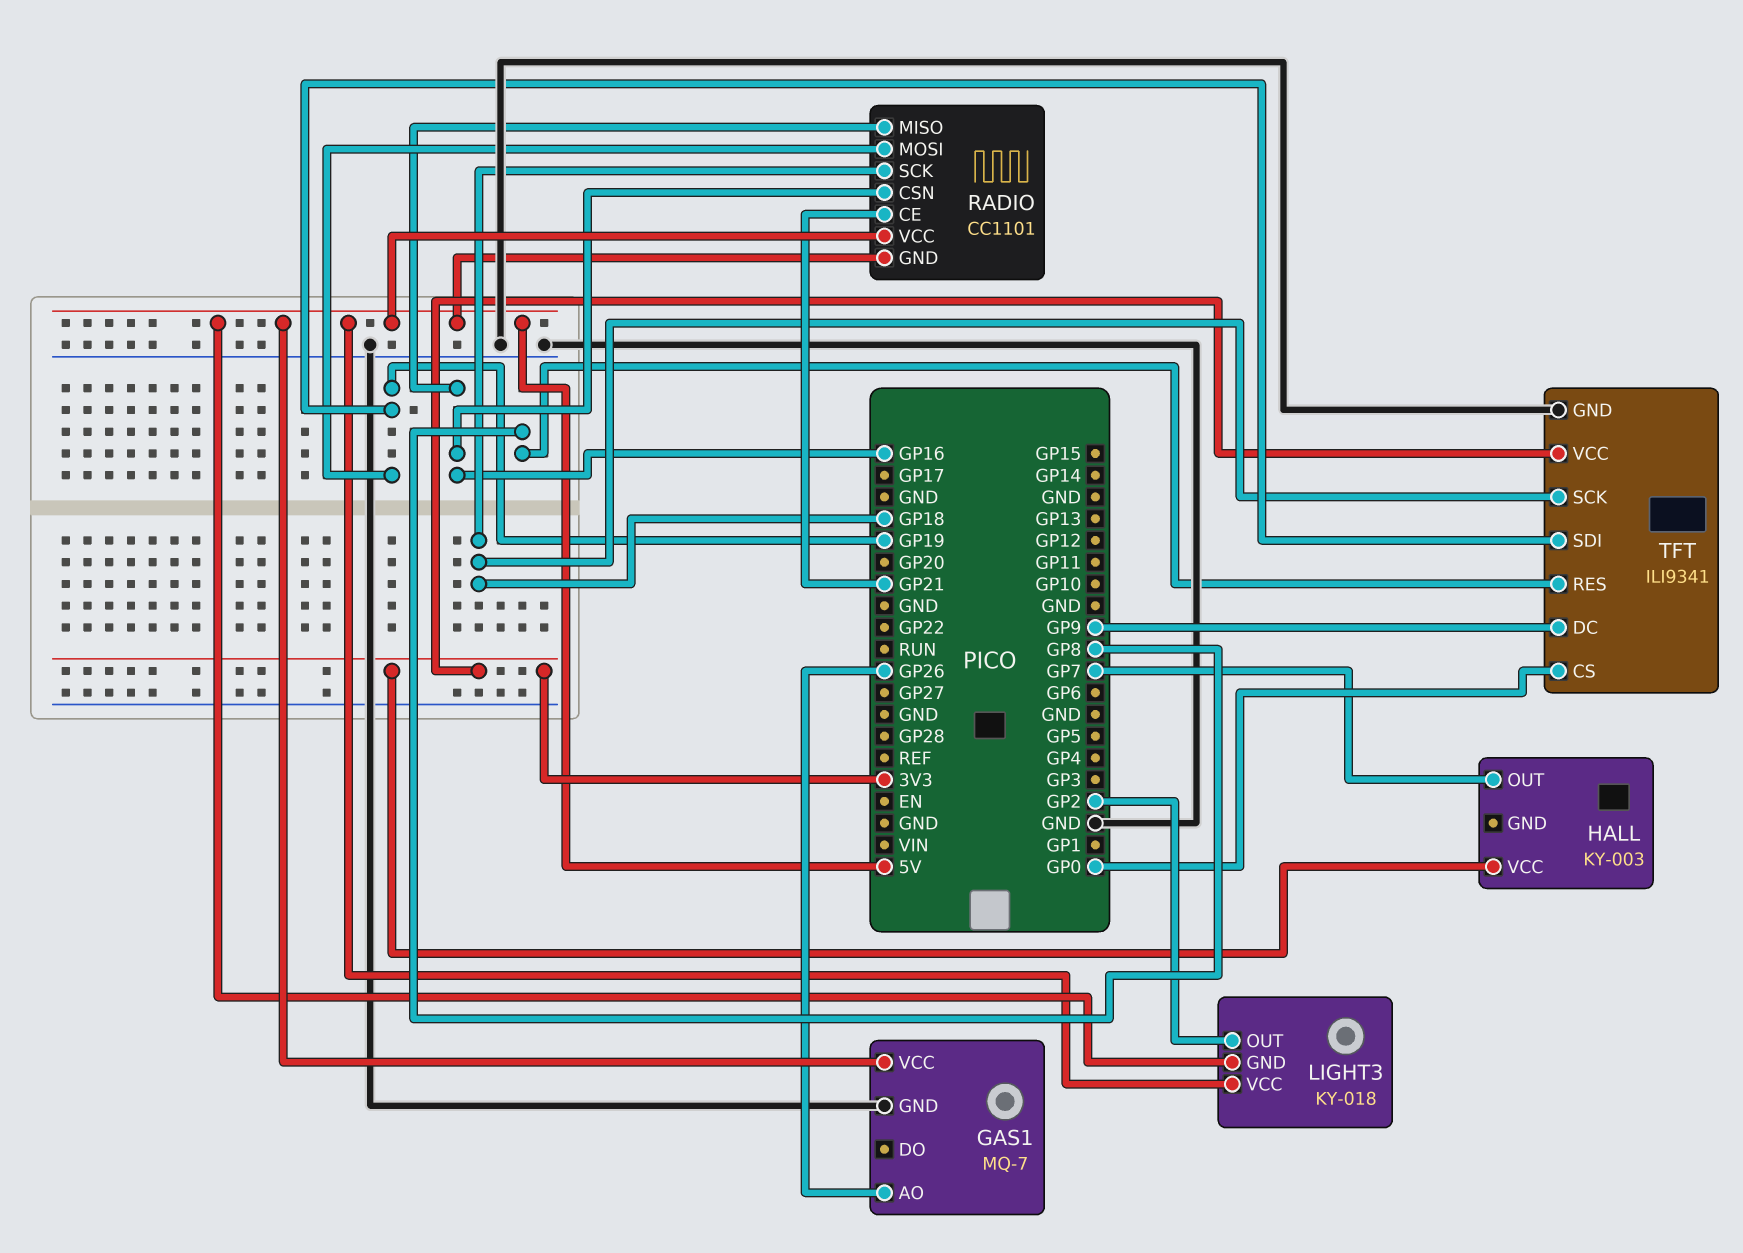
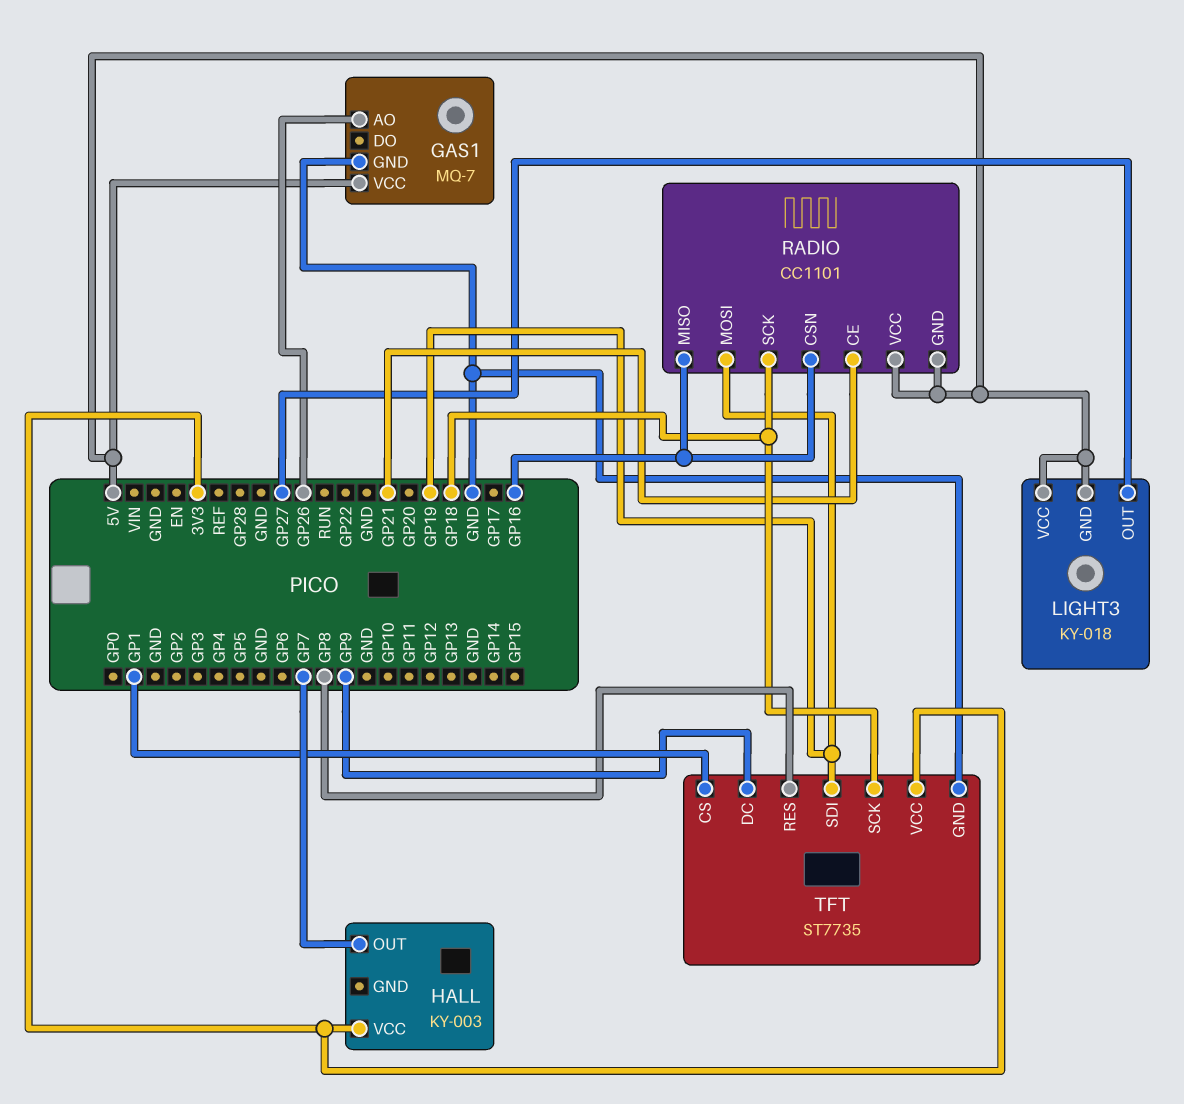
LIGHT3 pin OUT: GP2 -> GP27
TFT: ILI9341 -> ST7735
TFT pin CS: GP0 -> GP1

